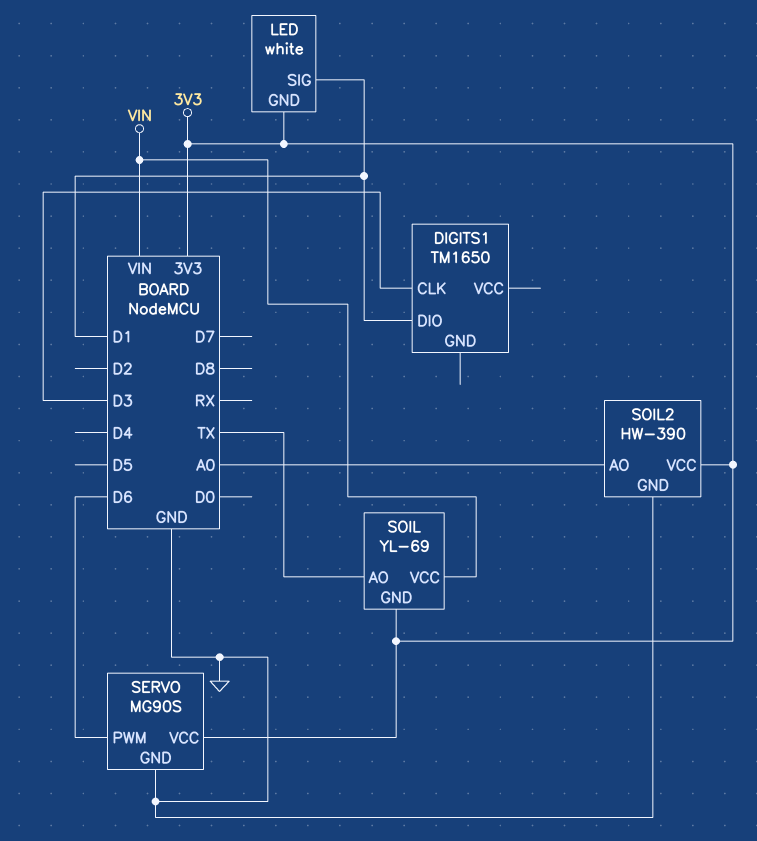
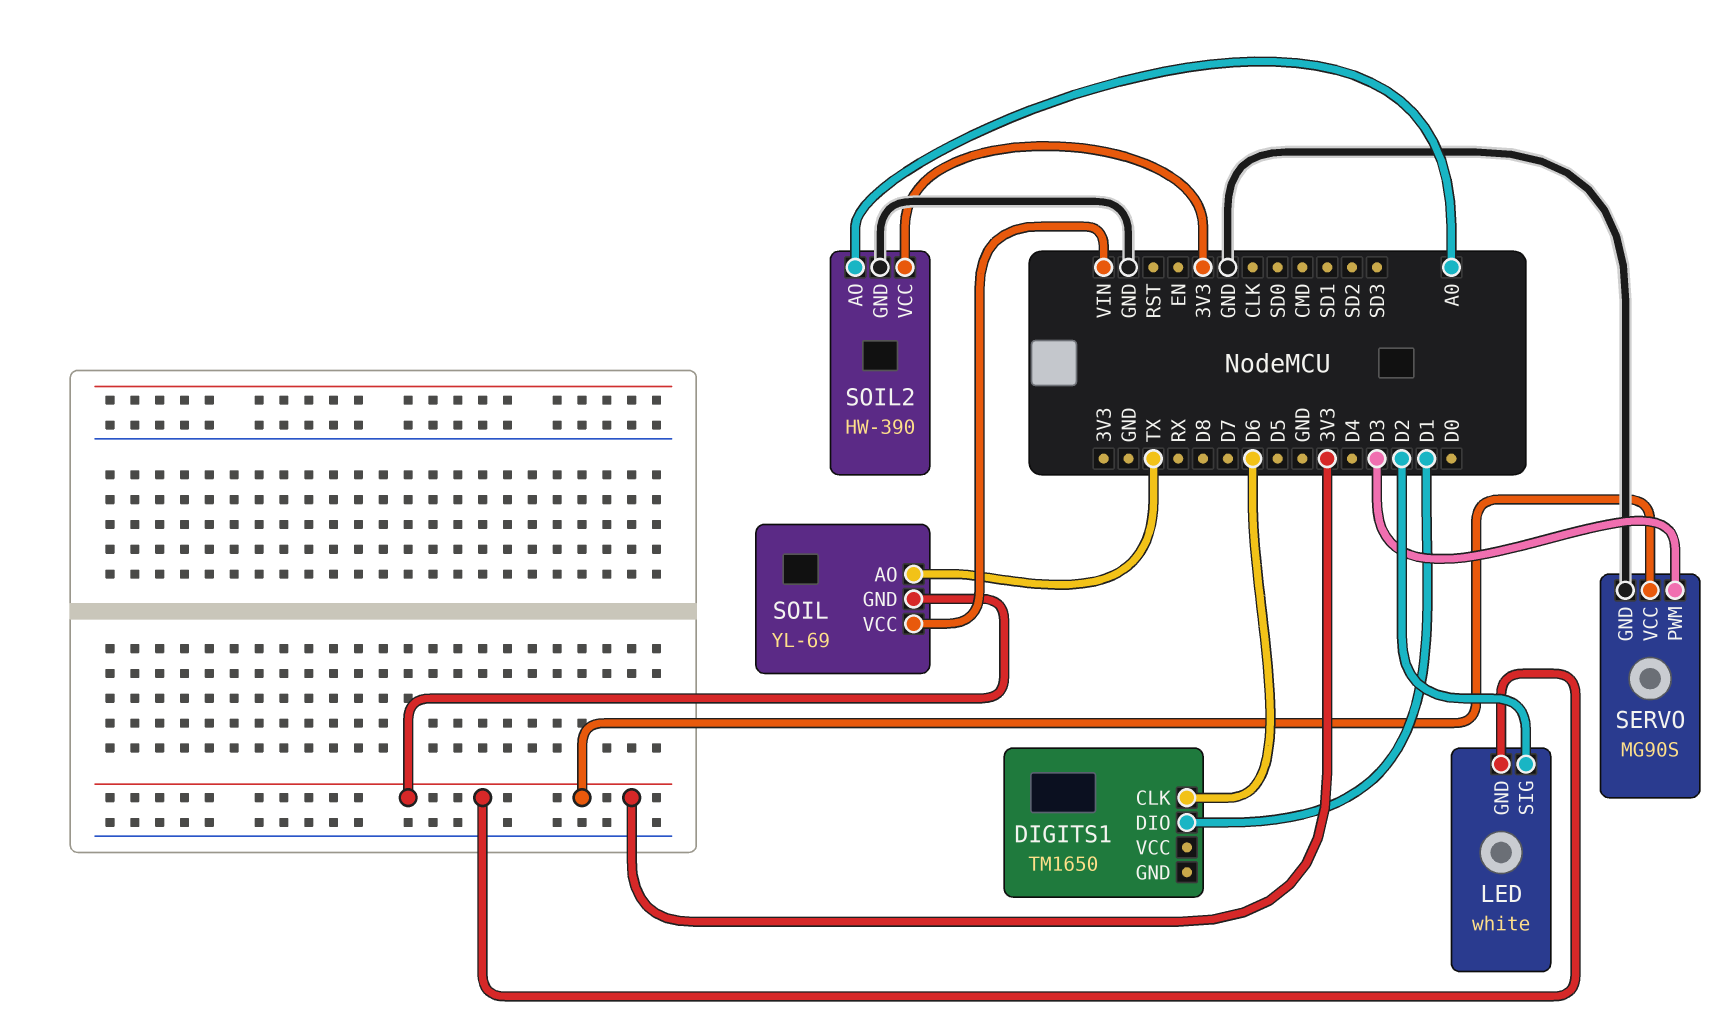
DIGITS1 pin CLK: D3 -> D6
LED pin SIG: D1 -> D2
SERVO pin PWM: D6 -> D3

